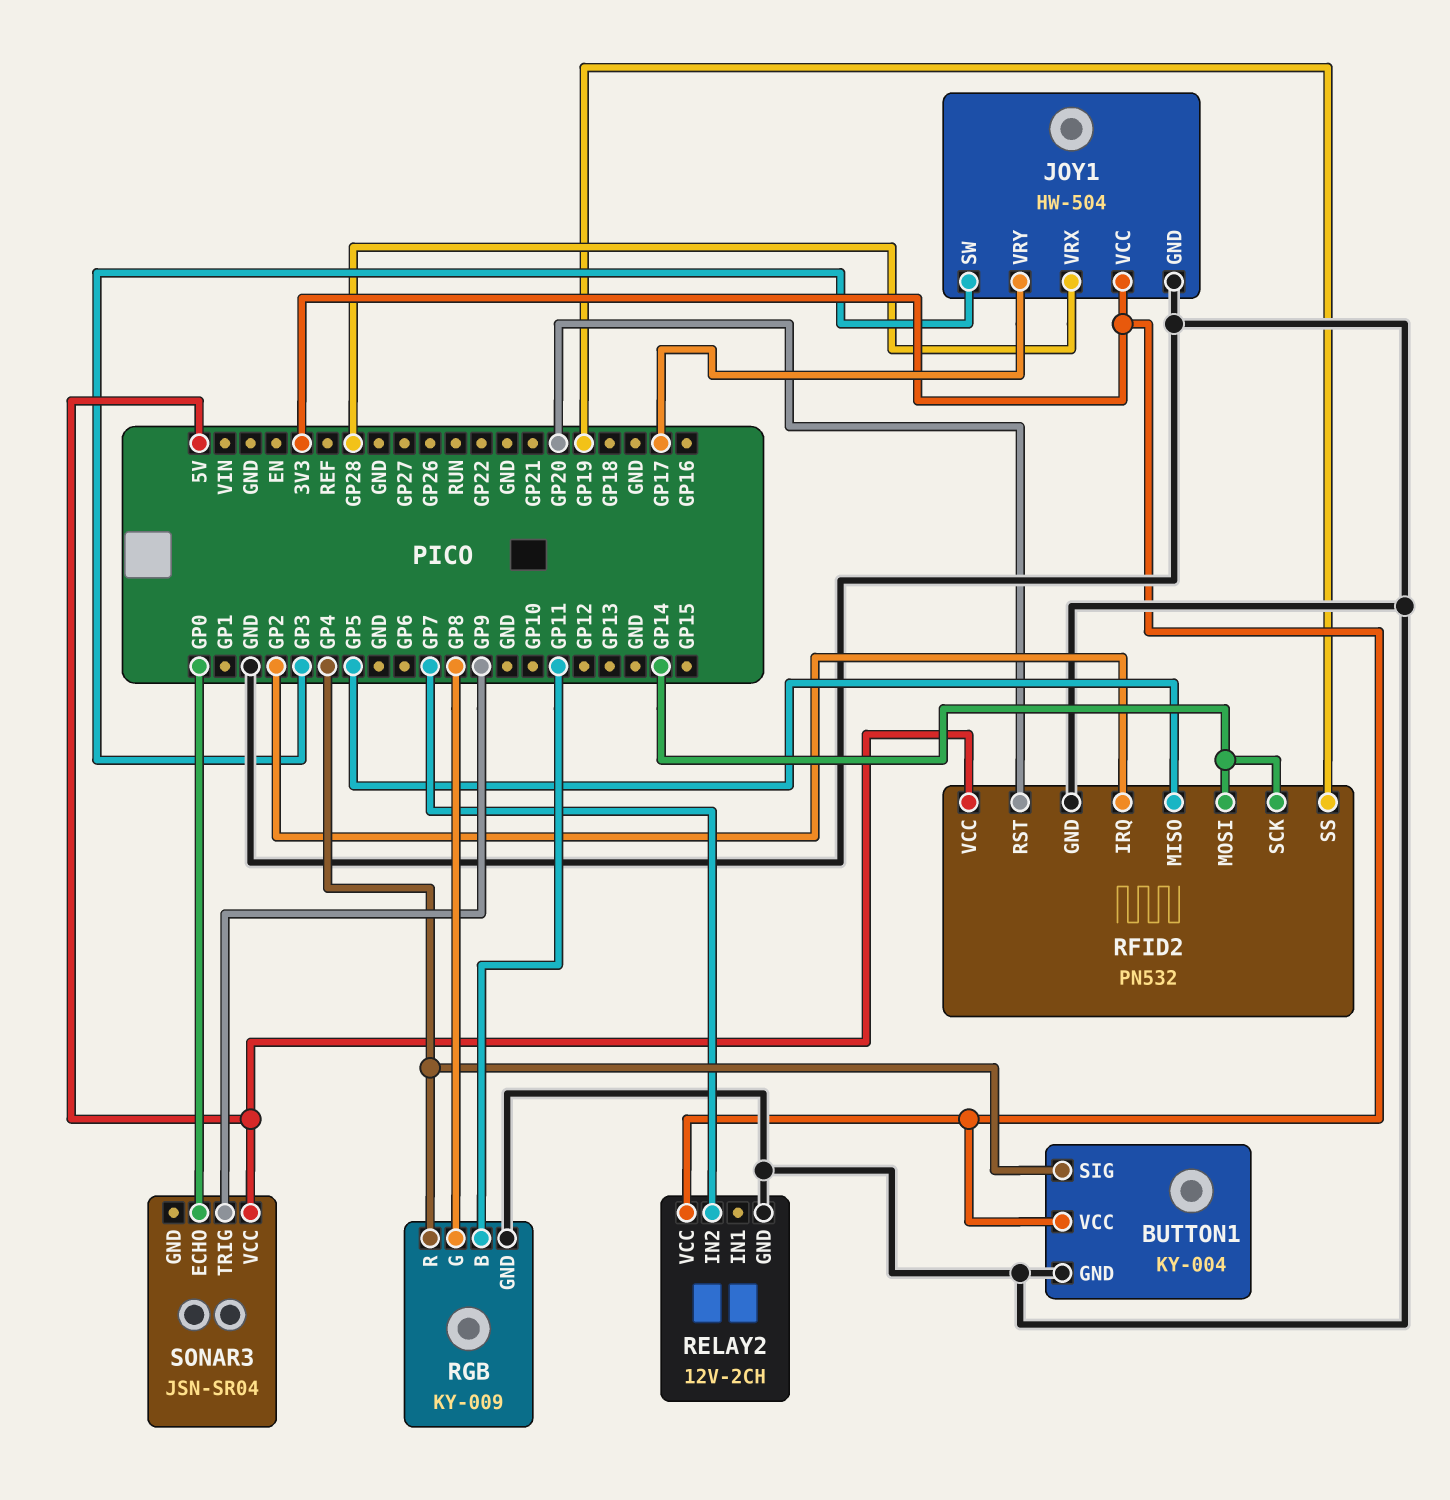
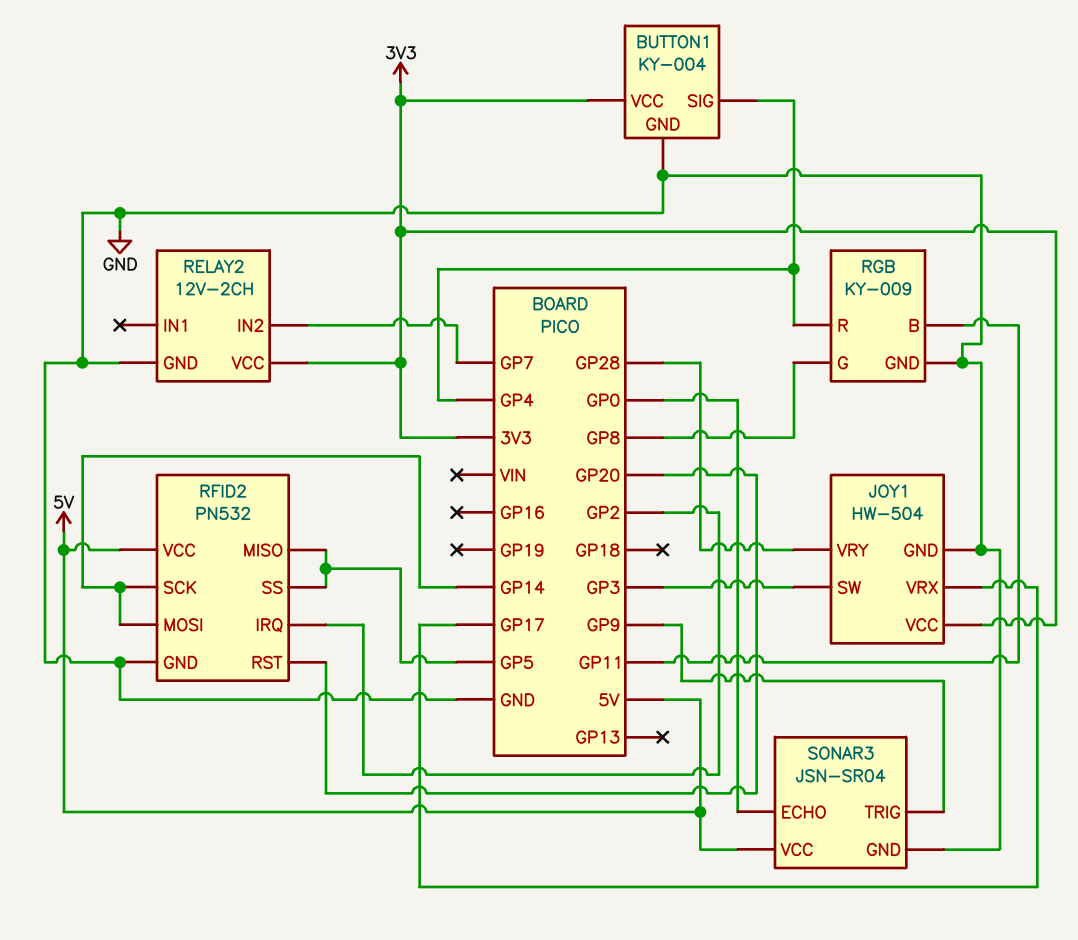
JOY1 pin VRX: GP28 -> GP17
JOY1 pin VRY: GP17 -> GP28
RFID2 pin SS: GP19 -> GP5
SONAR3 pin GND: none -> GND

